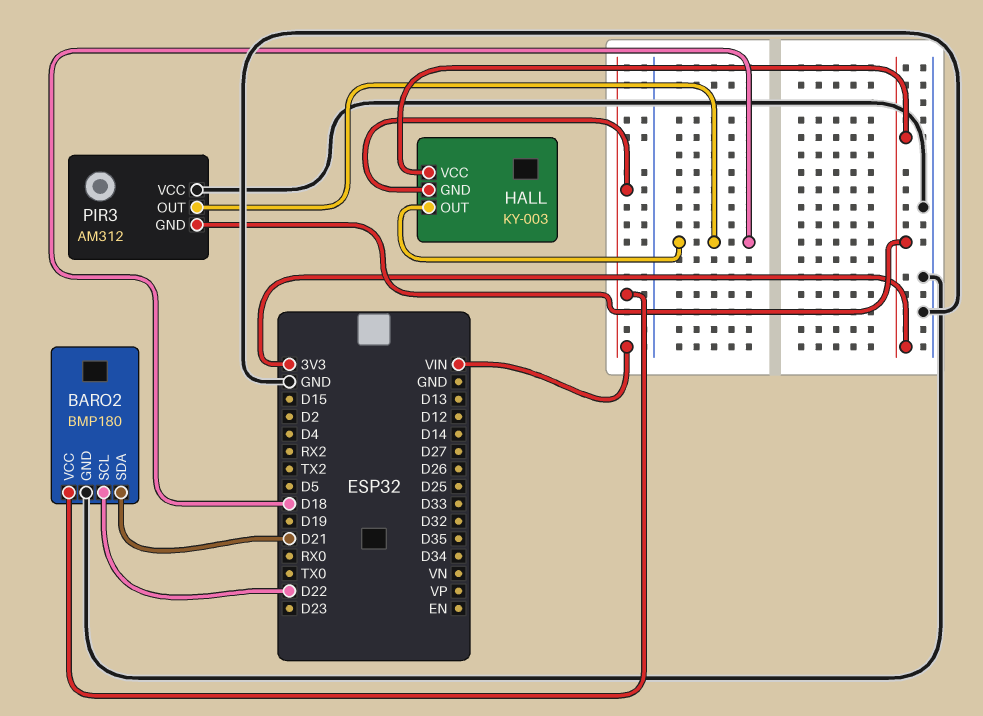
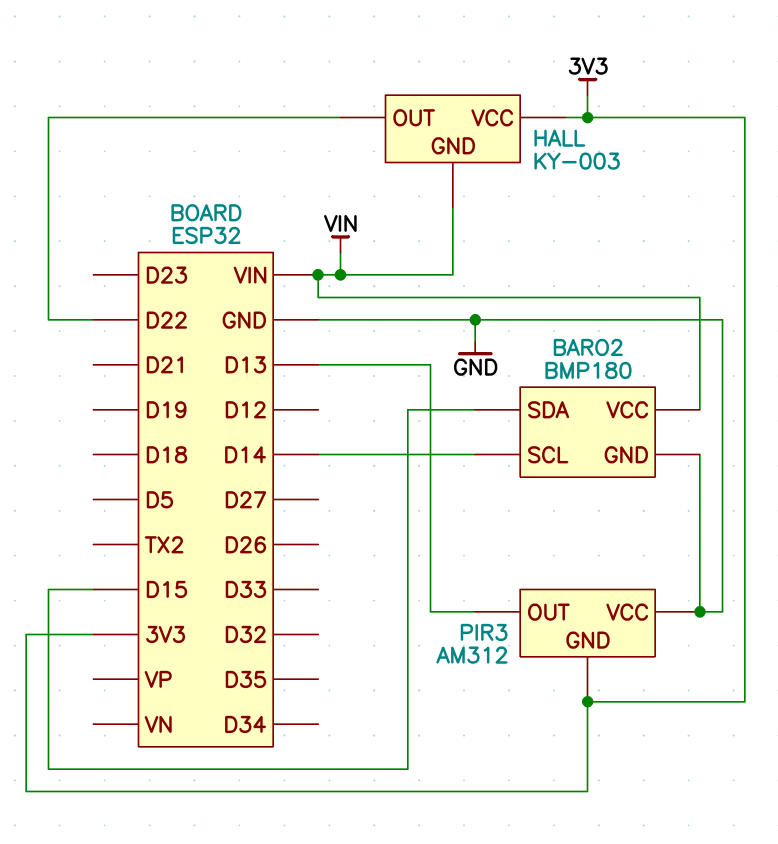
BARO2 pin SCL: D22 -> D14
BARO2 pin SDA: D21 -> D15
HALL pin OUT: D18 -> D22
PIR3 pin OUT: D18 -> D13

